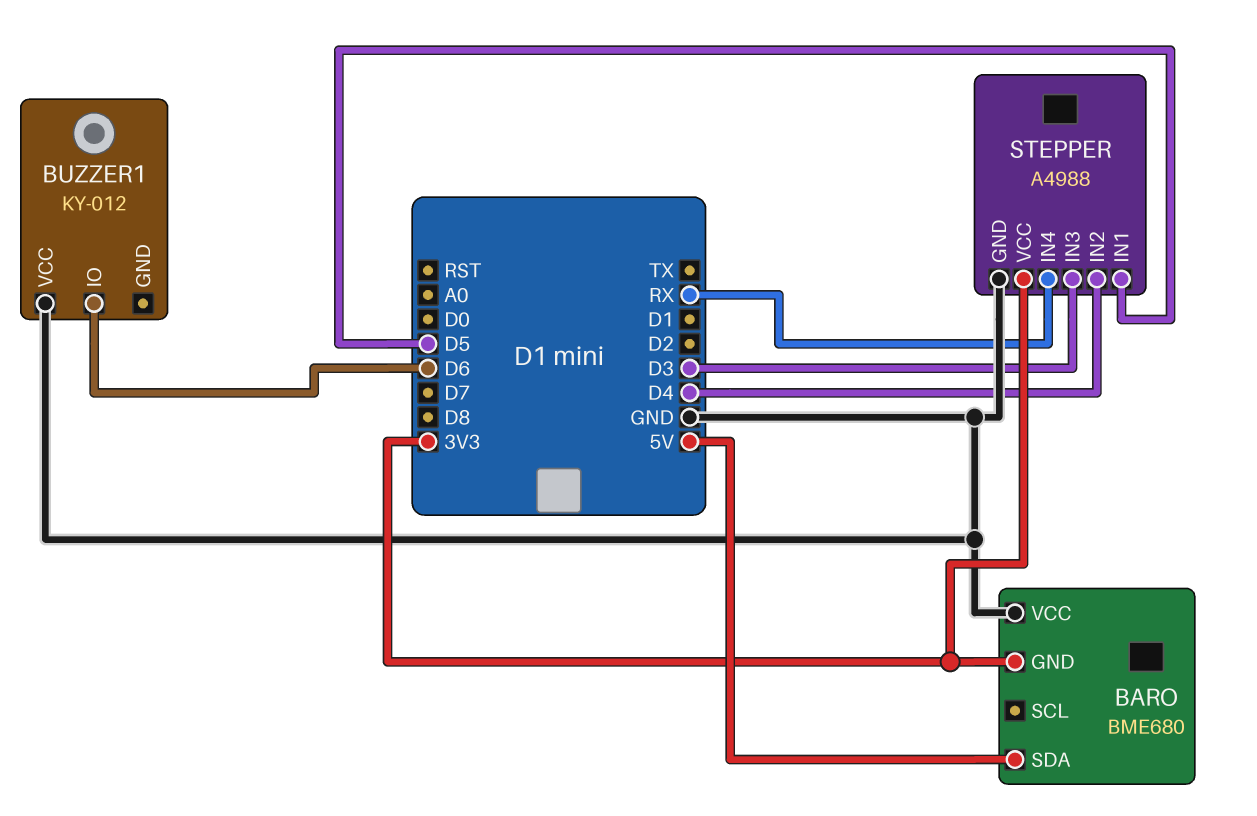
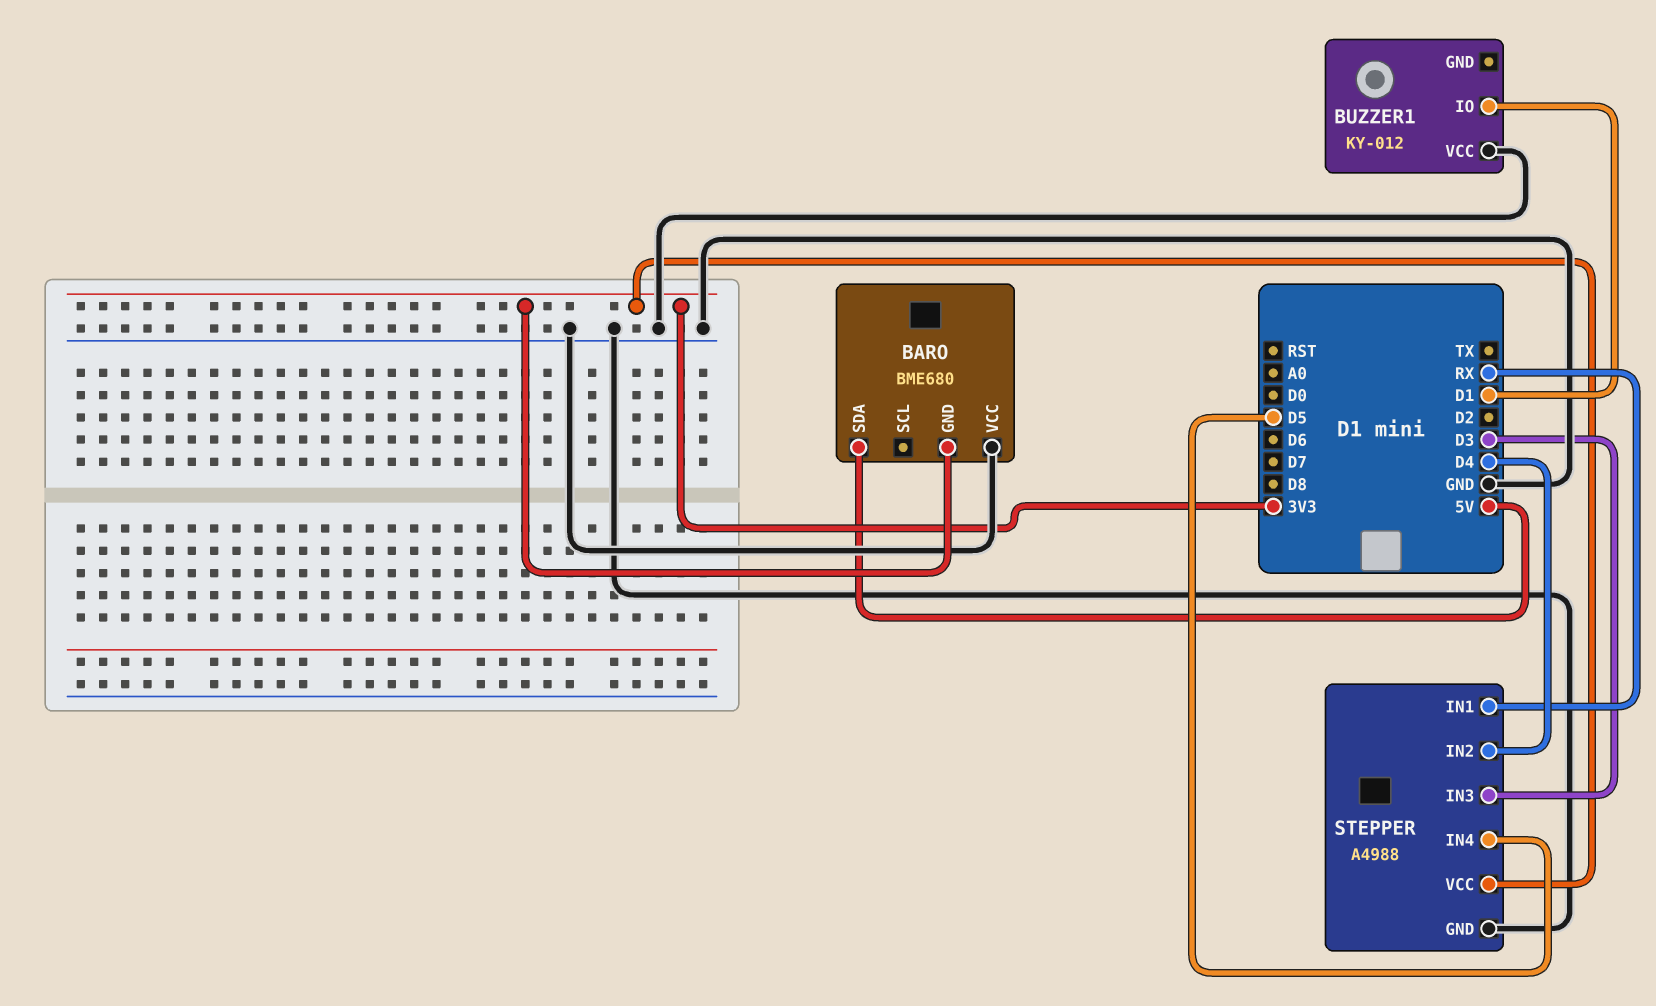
BUZZER1 pin IO: D6 -> D1
STEPPER pin IN1: D5 -> RX
STEPPER pin IN4: RX -> D5

